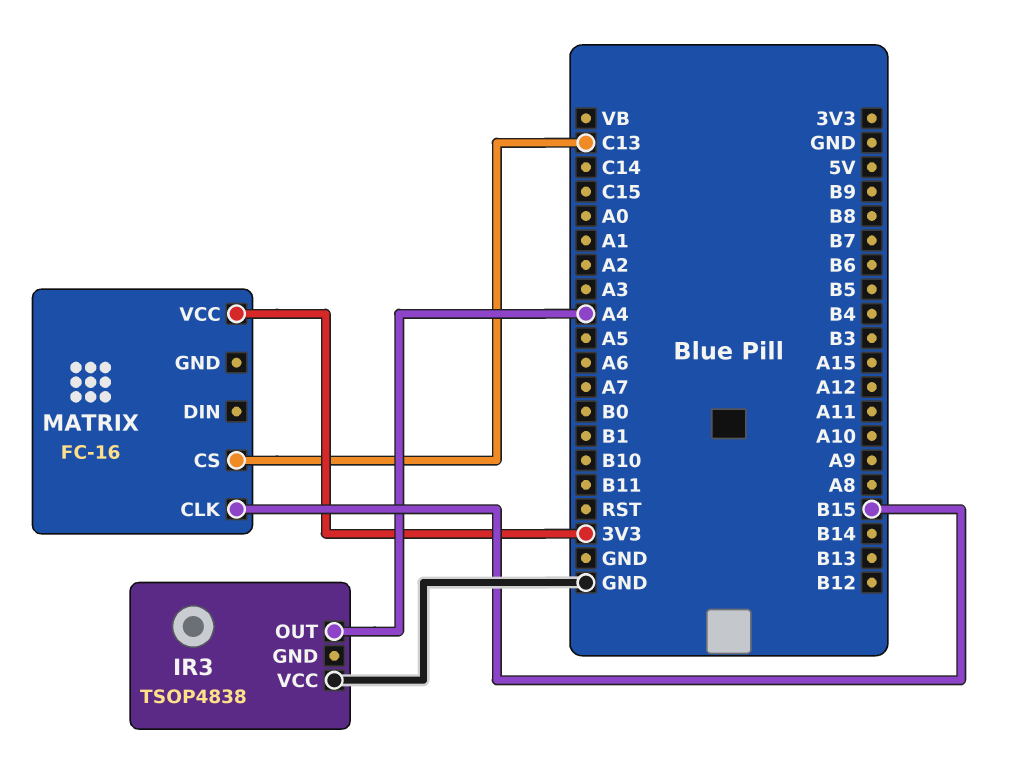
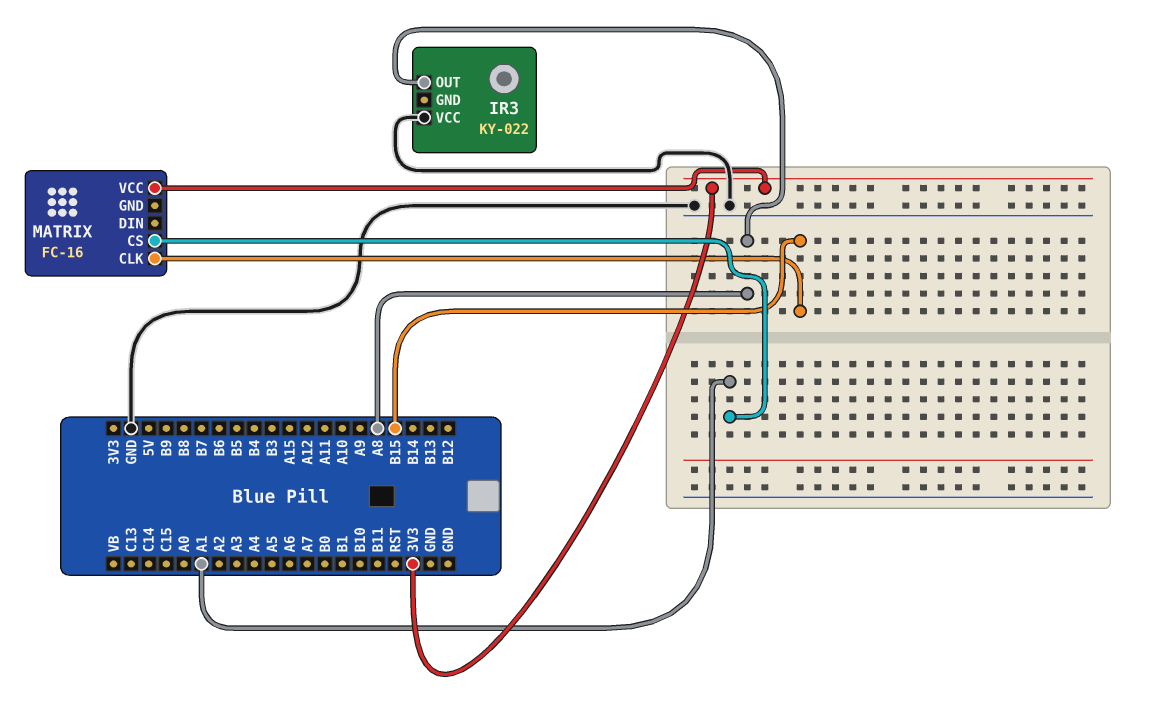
IR3: TSOP4838 -> KY-022
IR3 pin OUT: A4 -> A8
MATRIX pin CS: C13 -> A1

